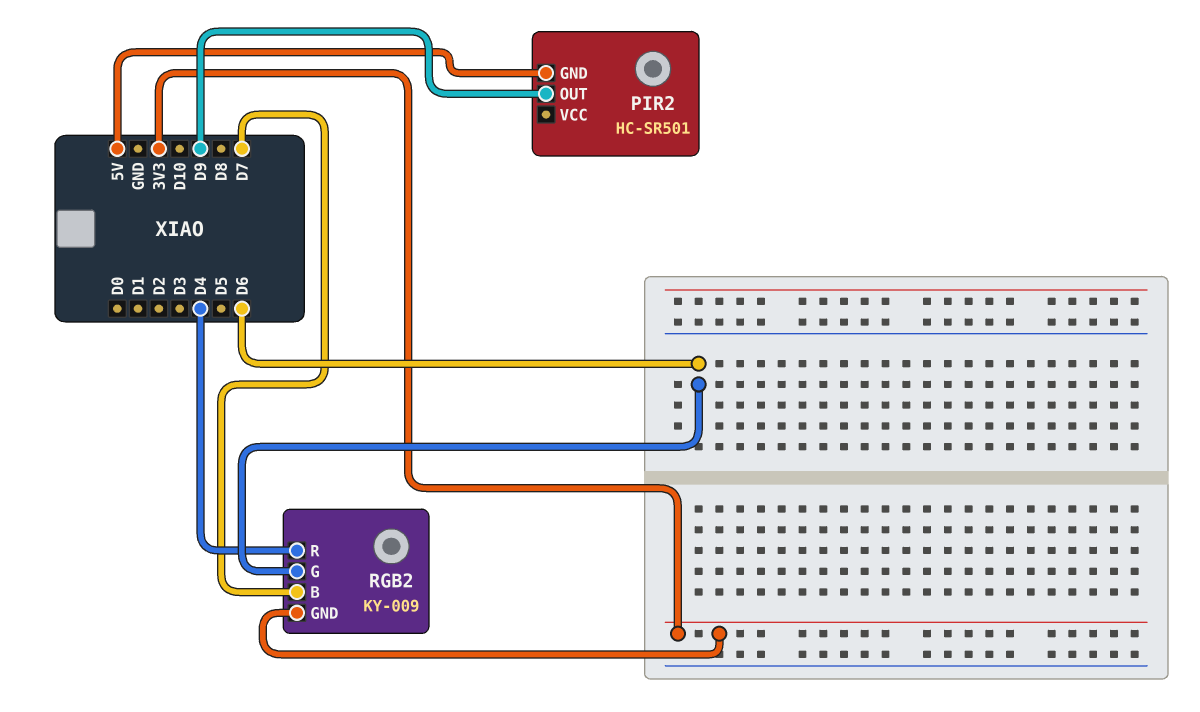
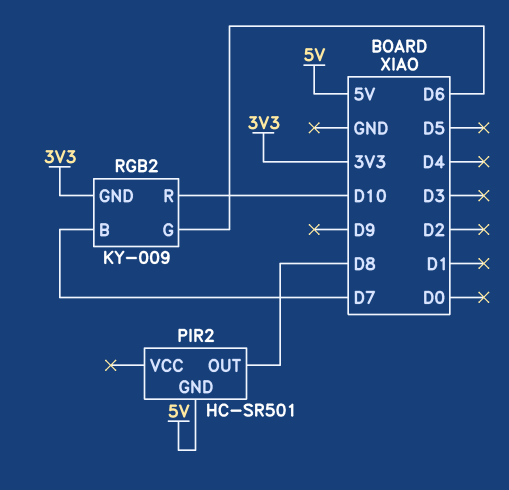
PIR2 pin OUT: D9 -> D8
RGB2 pin R: D4 -> D10

